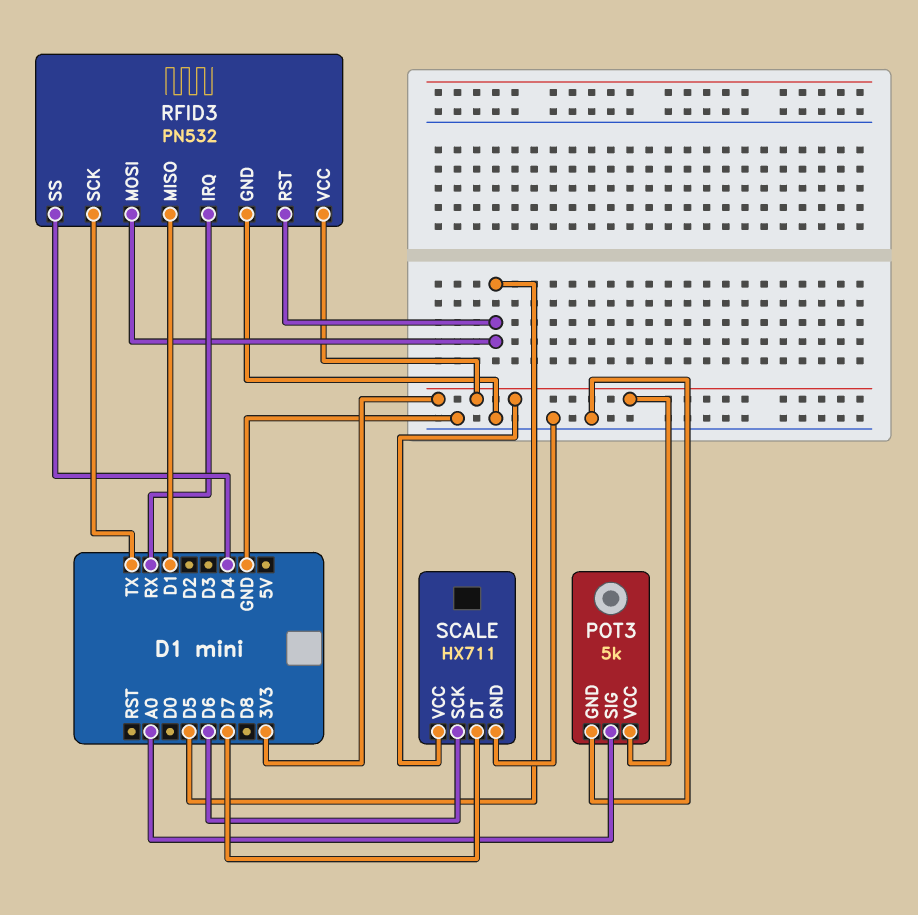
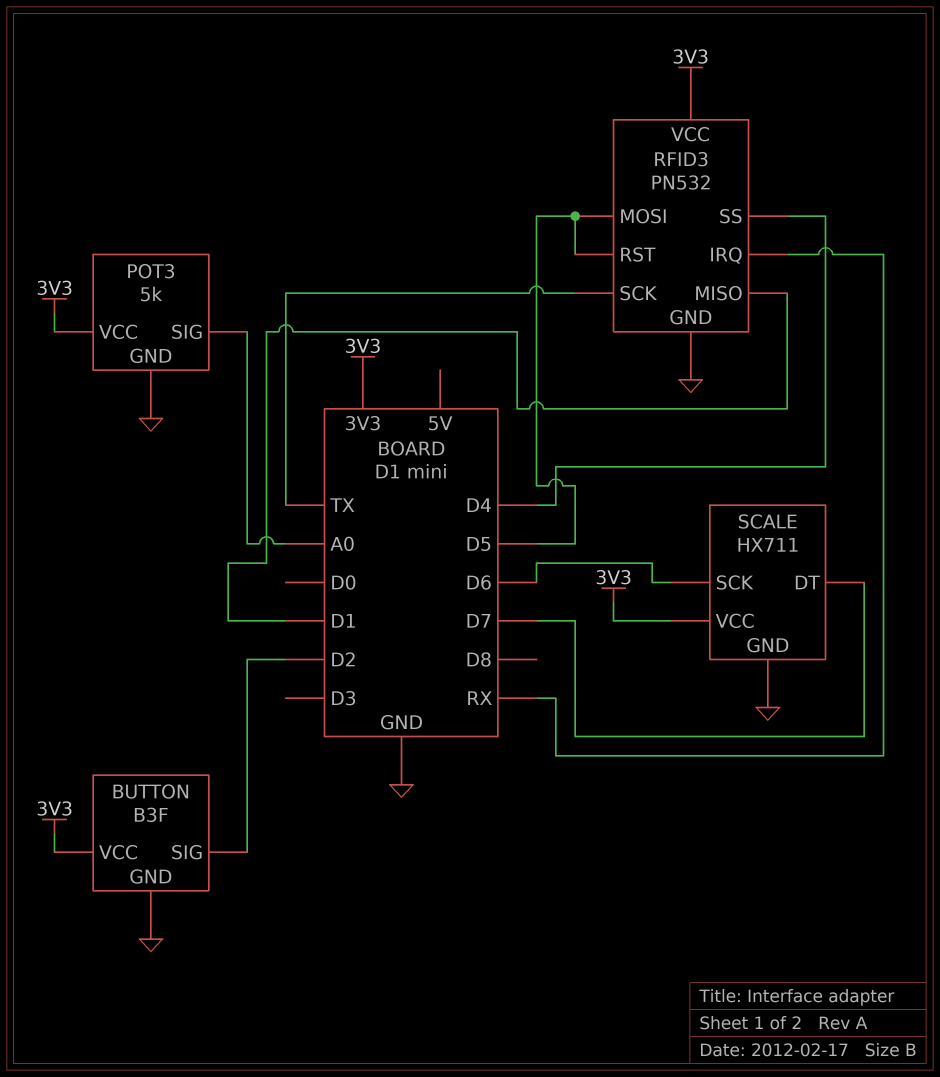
BUTTON: none -> B3F
BUTTON pin GND: none -> GND
BUTTON pin SIG: none -> D2
BUTTON pin VCC: none -> 3V3

